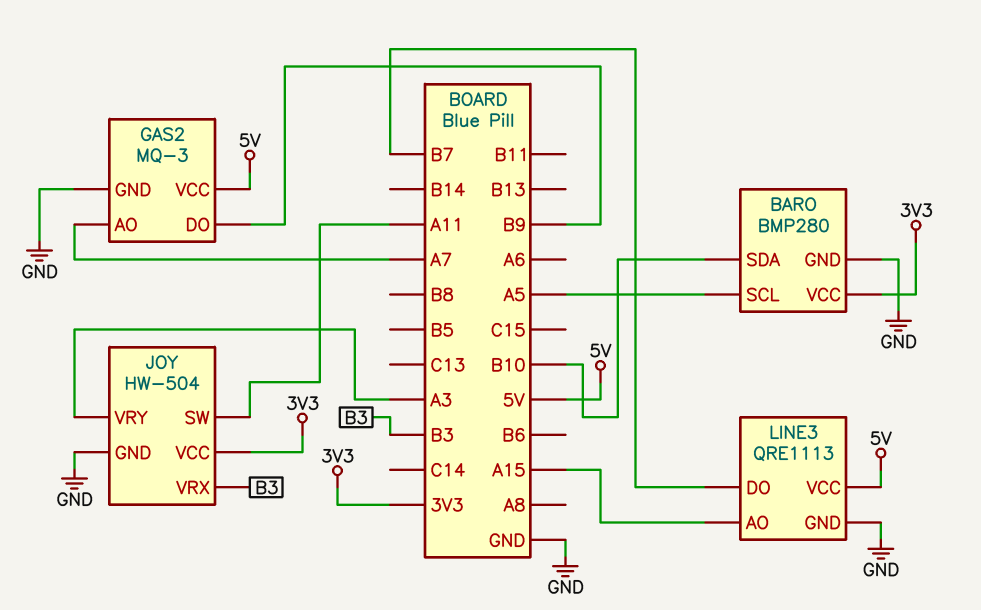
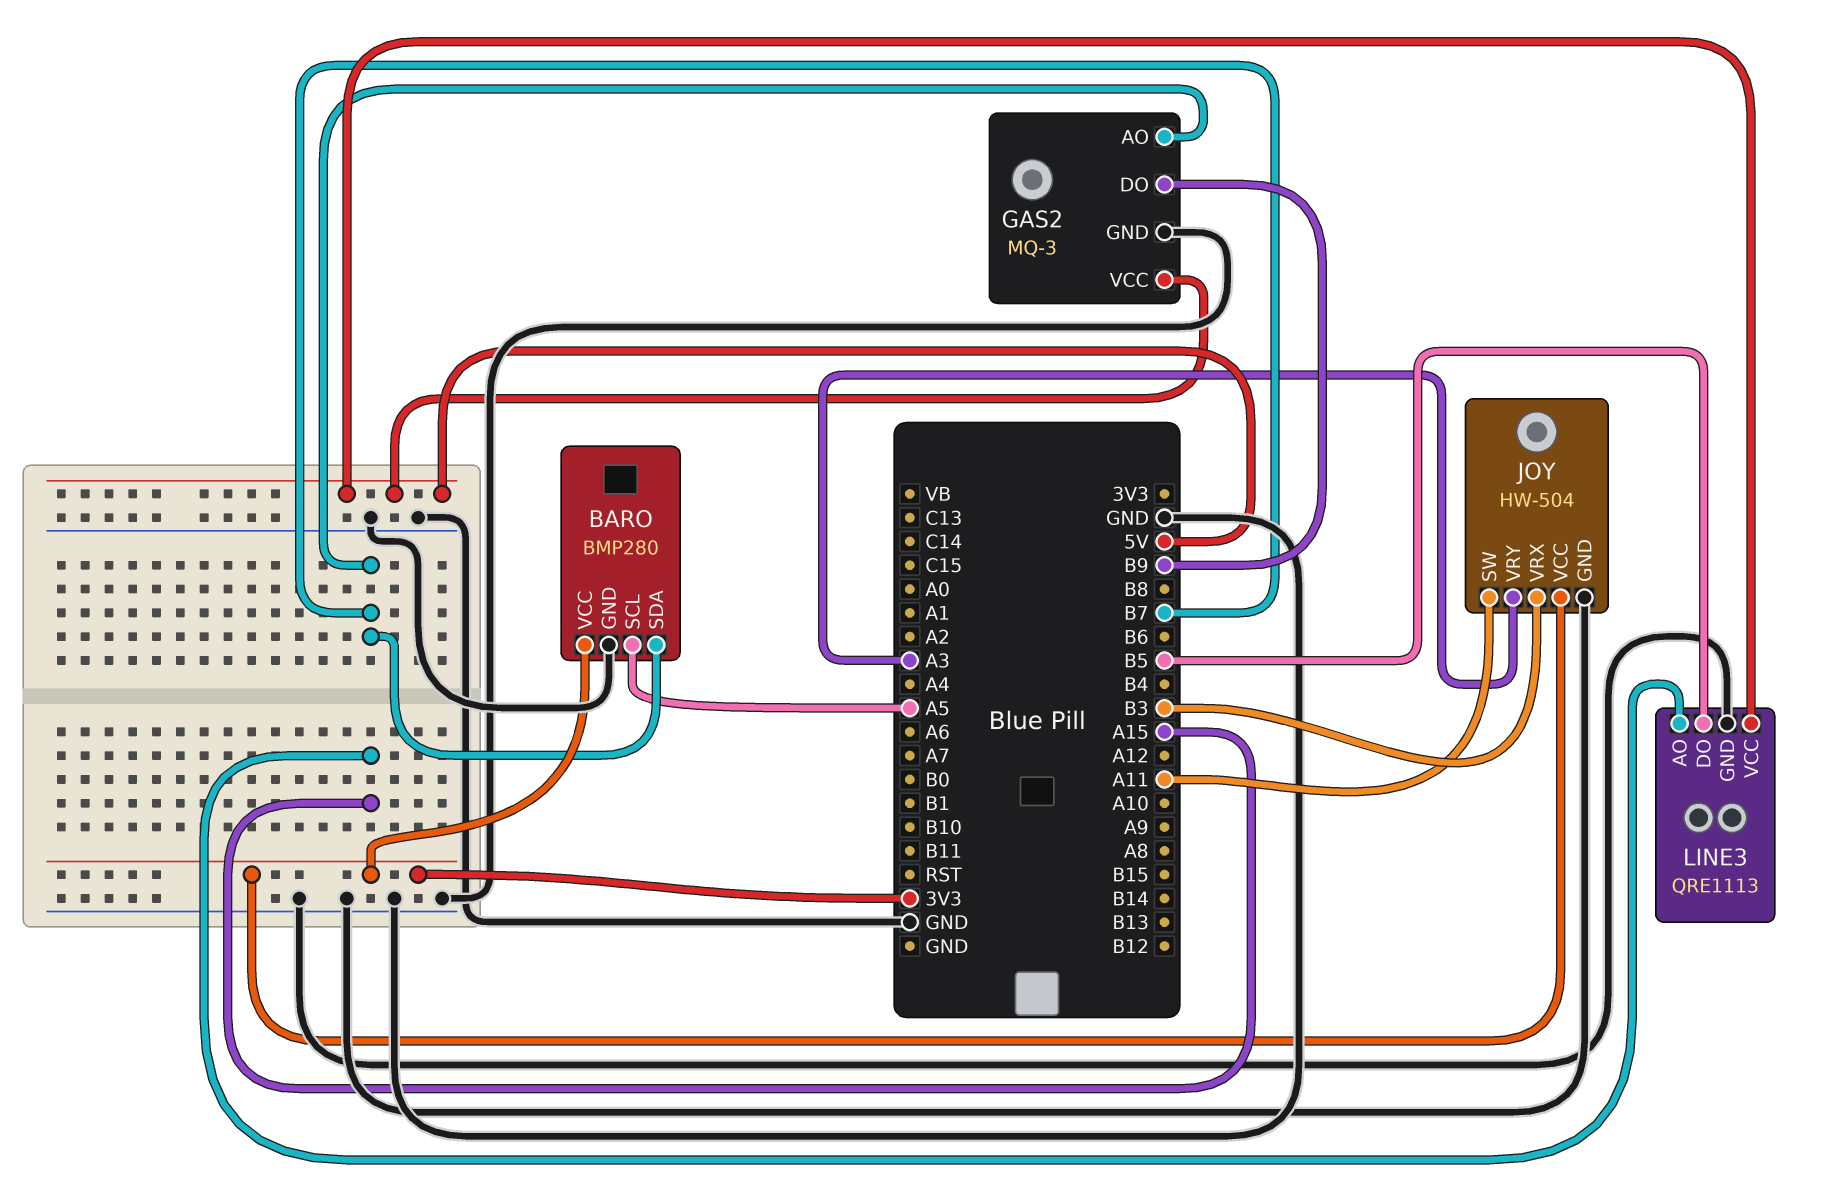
BARO pin SDA: B10 -> B7
GAS2 pin AO: A7 -> B7
LINE3 pin DO: B7 -> B5

